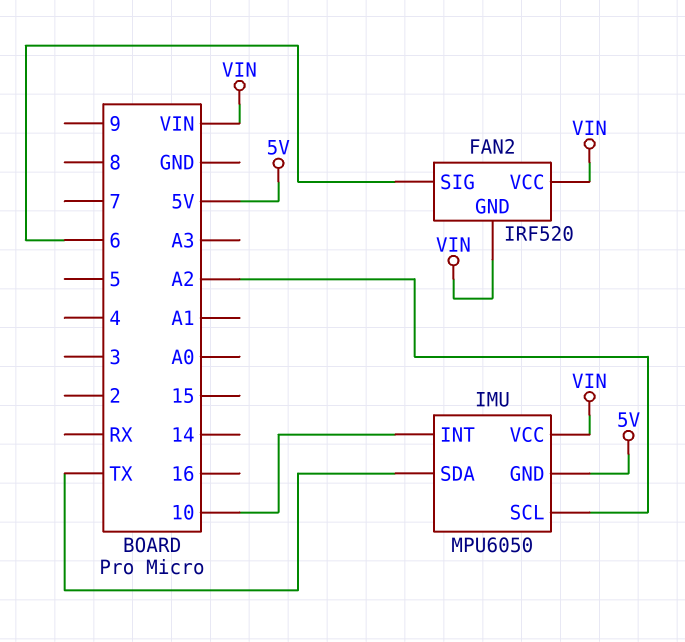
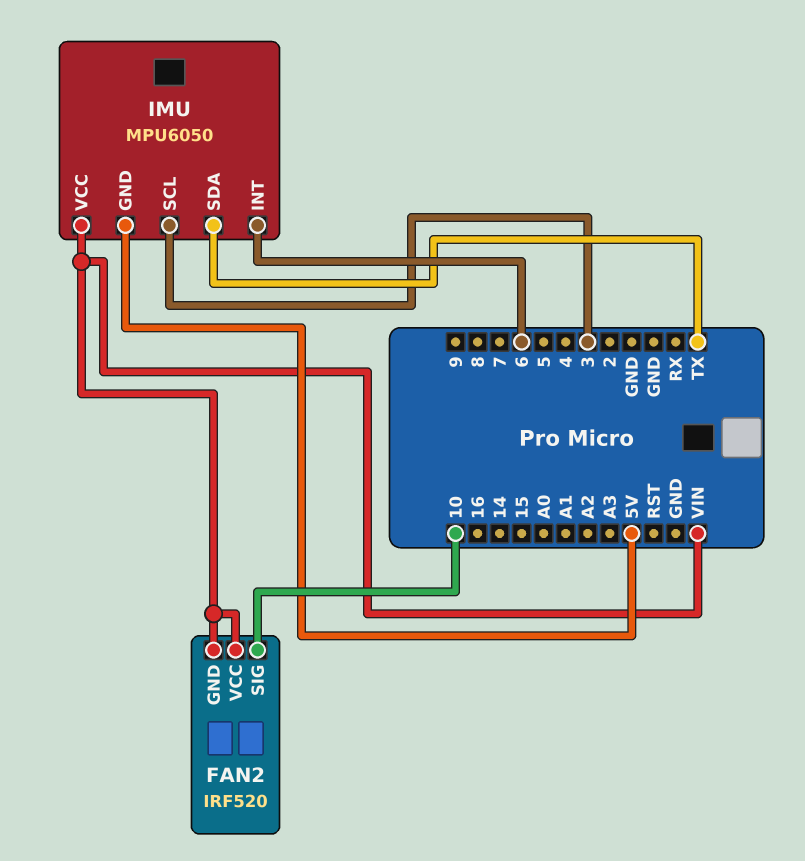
FAN2 pin SIG: 6 -> 10
IMU pin INT: 10 -> 6
IMU pin SCL: A2 -> 3

